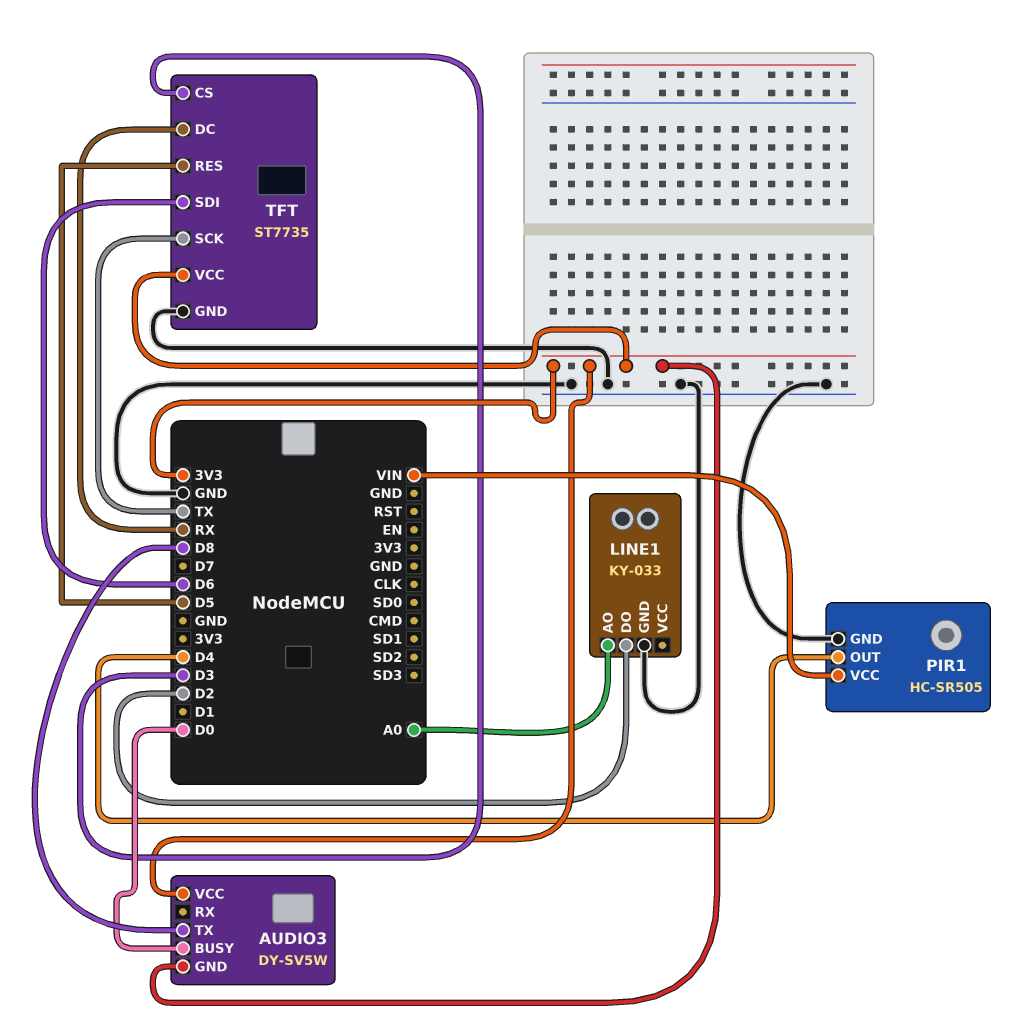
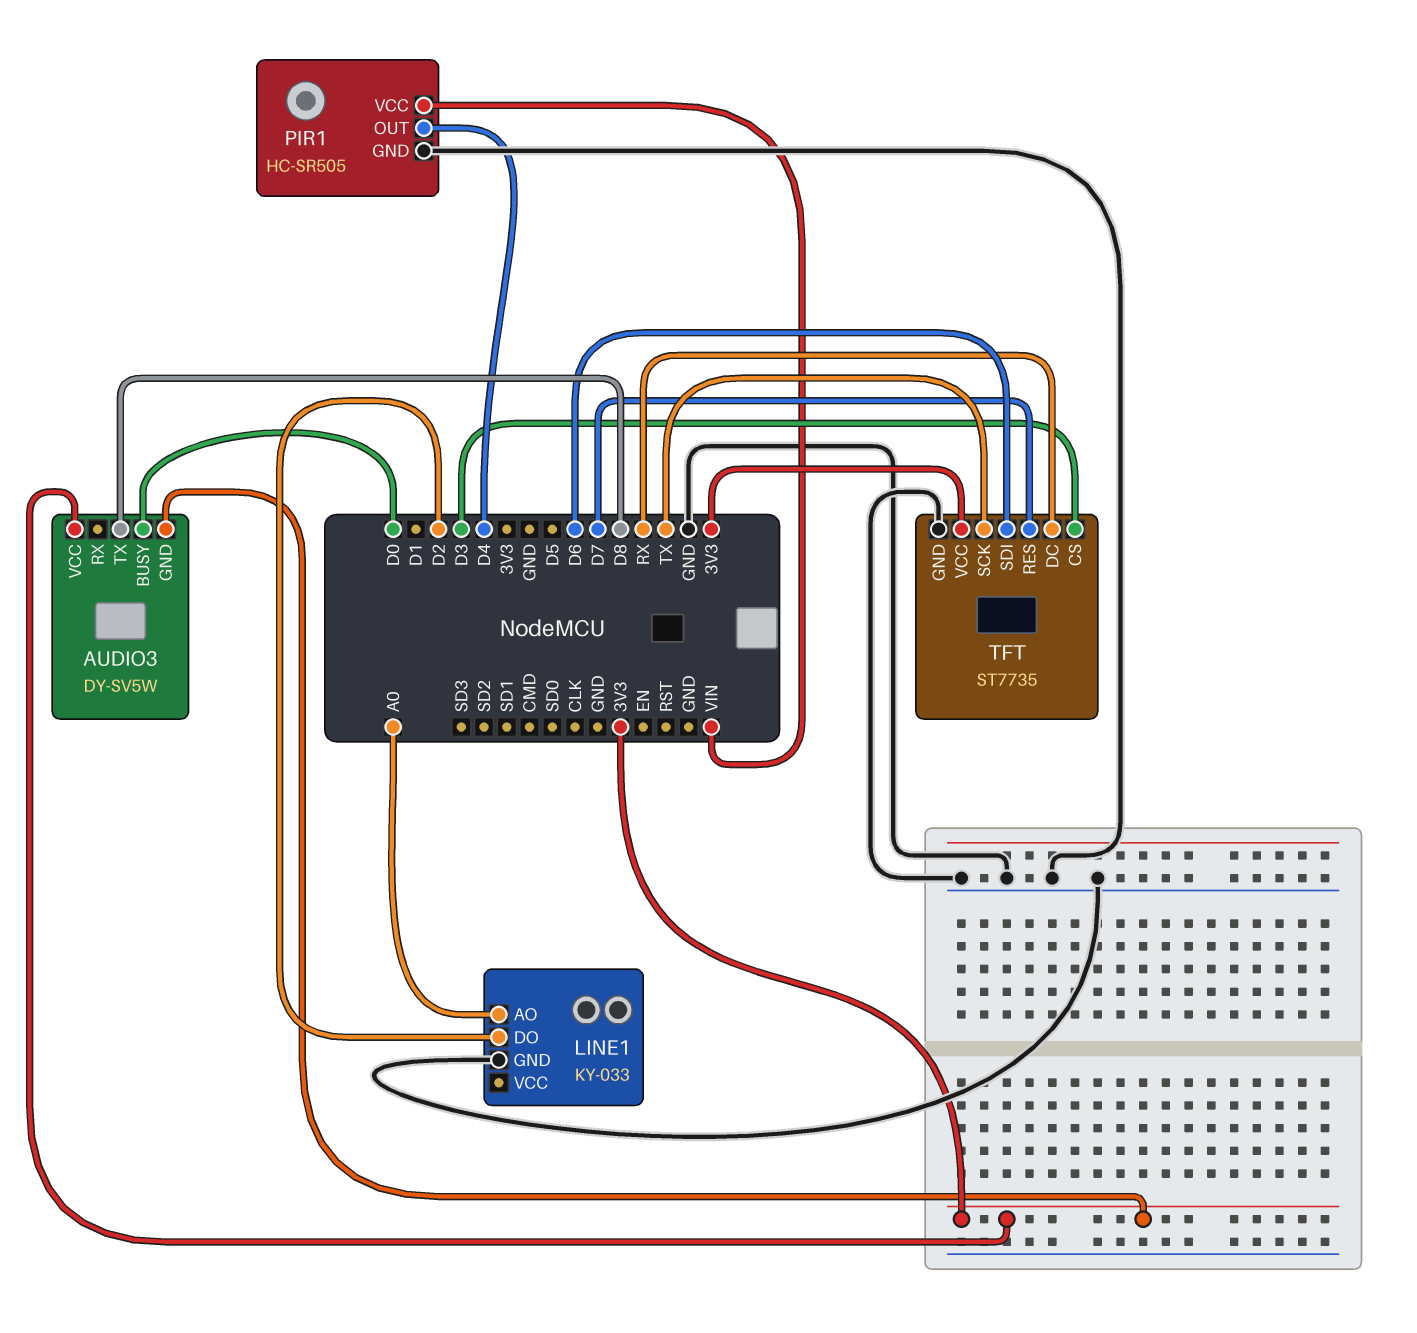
TFT pin RES: D5 -> D7

